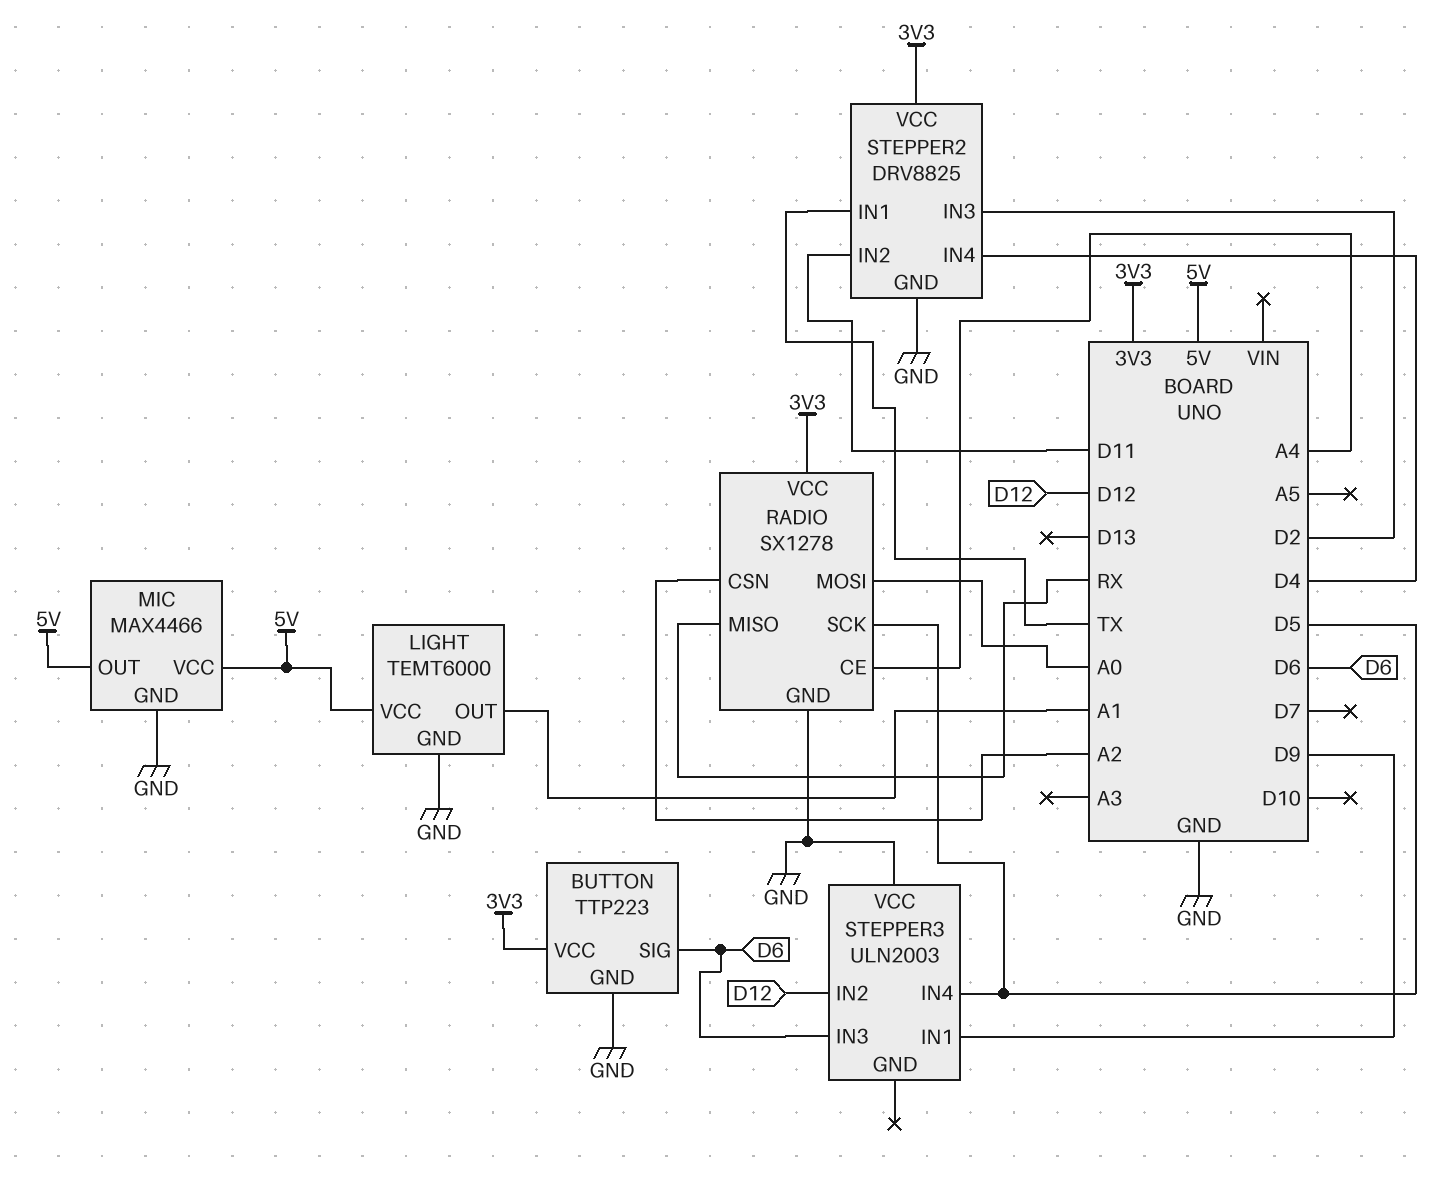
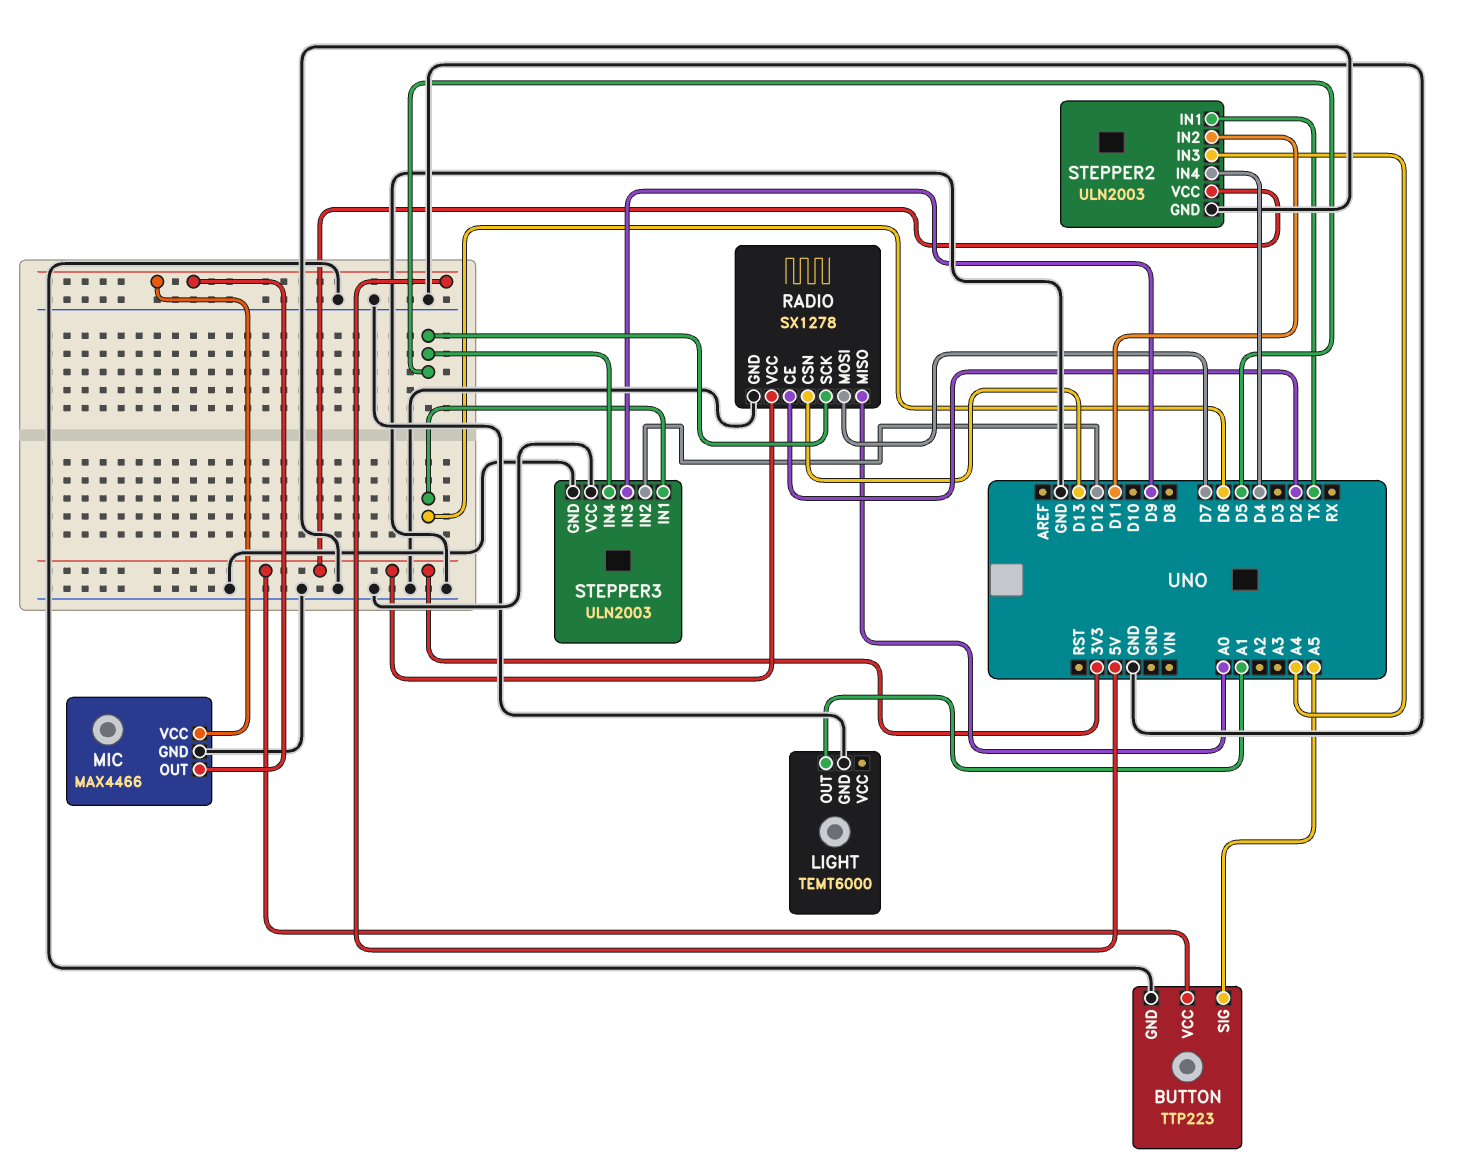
BUTTON pin SIG: D6 -> A5
LIGHT pin VCC: 5V -> none
RADIO pin CE: A4 -> D2
RADIO pin CSN: A2 -> D13
RADIO pin MISO: RX -> A0
RADIO pin MOSI: A0 -> D7
STEPPER2: DRV8825 -> ULN2003
STEPPER2 pin IN3: D2 -> A4
STEPPER3 pin GND: none -> GND
STEPPER3 pin IN1: D9 -> D6
STEPPER3 pin IN3: D6 -> D9

